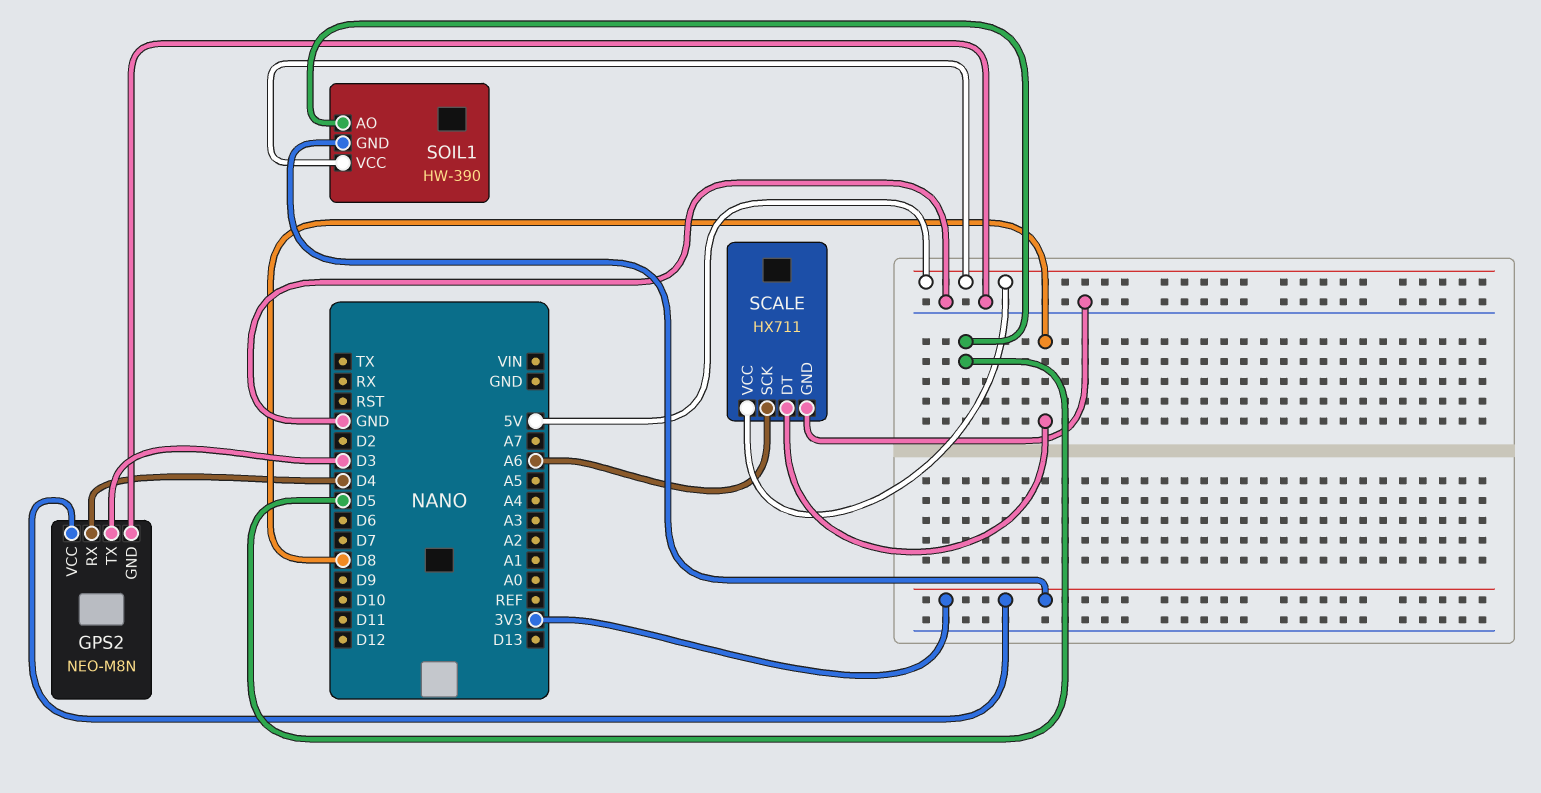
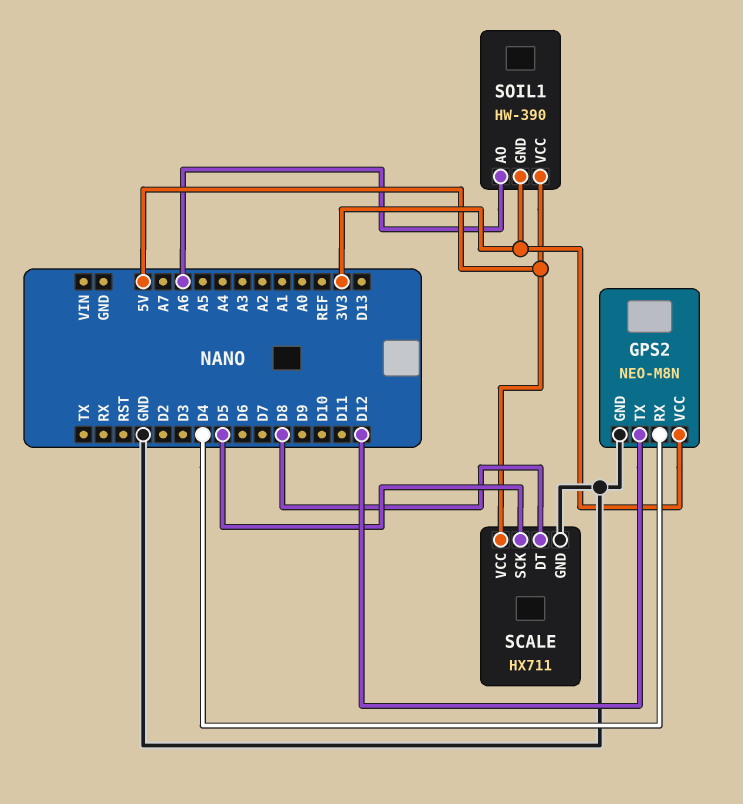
GPS2 pin TX: D3 -> D12
SCALE pin SCK: A6 -> D5
SOIL1 pin AO: D5 -> A6

